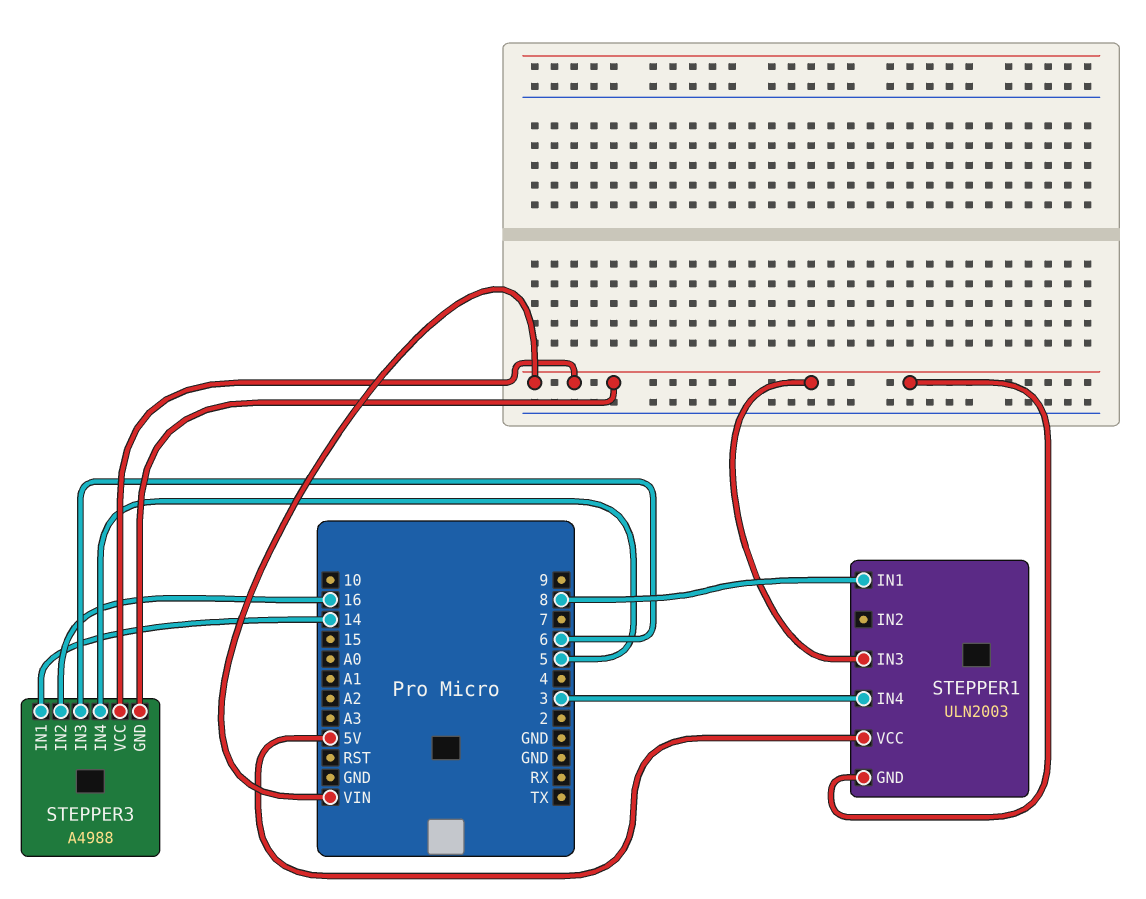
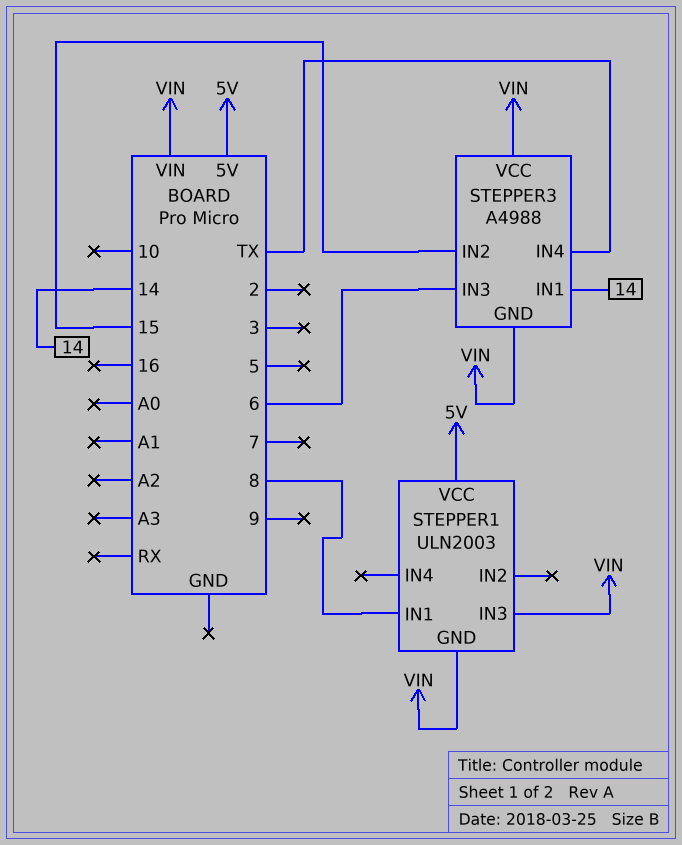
STEPPER1 pin IN4: 3 -> none
STEPPER3 pin IN2: 16 -> 15
STEPPER3 pin IN4: 5 -> TX

